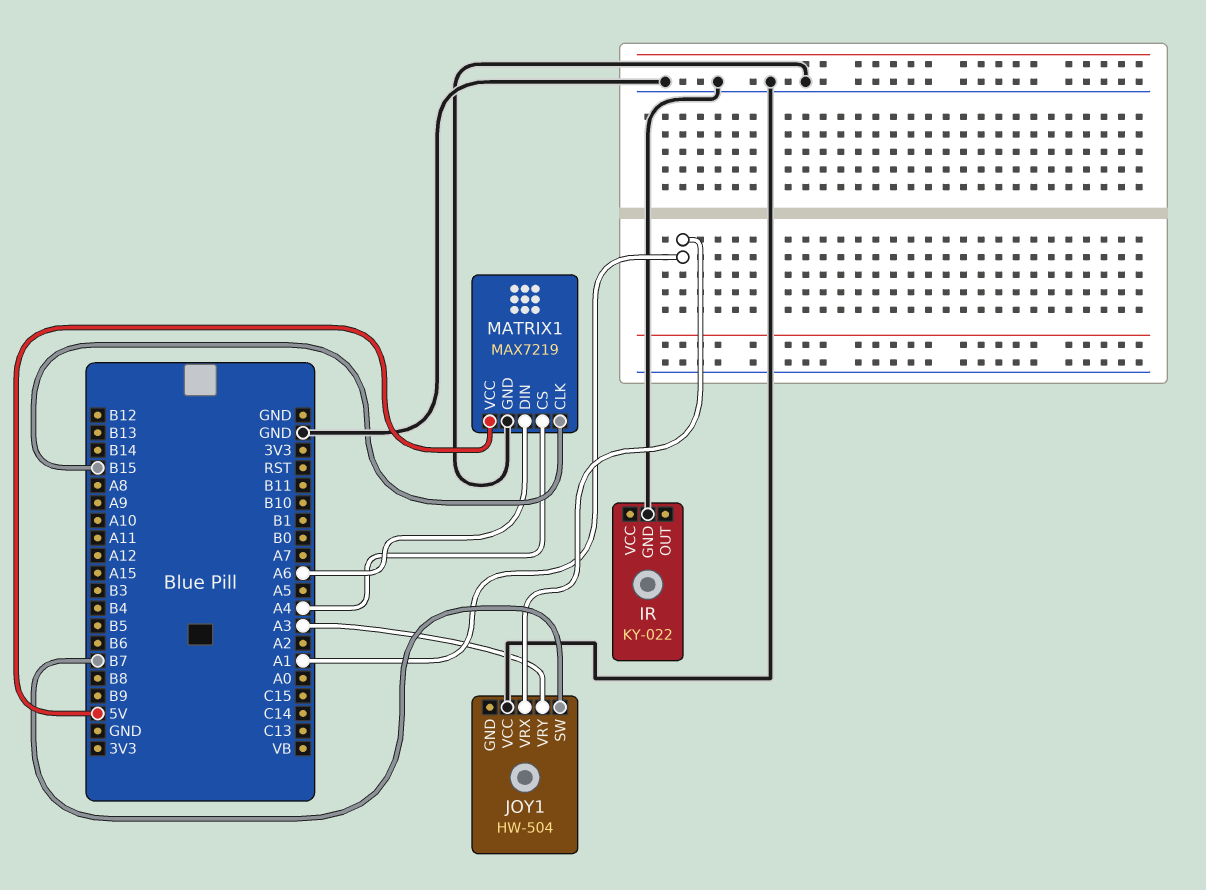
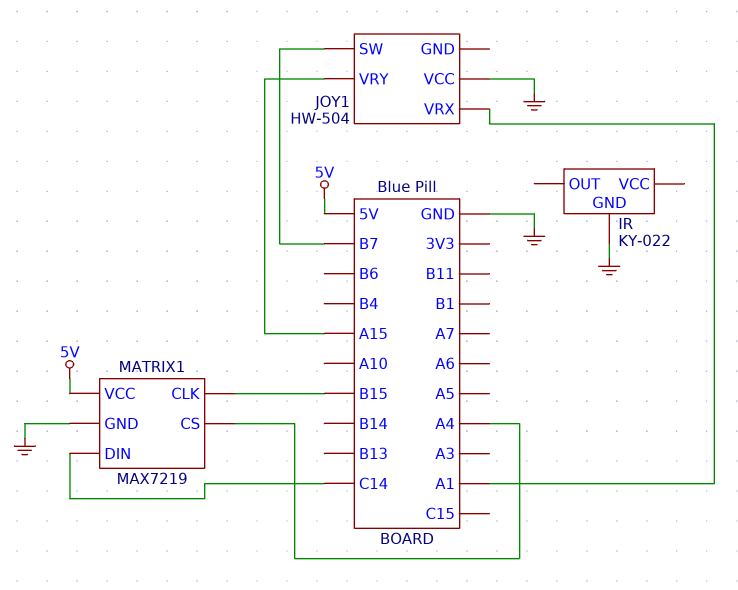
JOY1 pin VRY: A3 -> A15
MATRIX1 pin DIN: A6 -> C14

